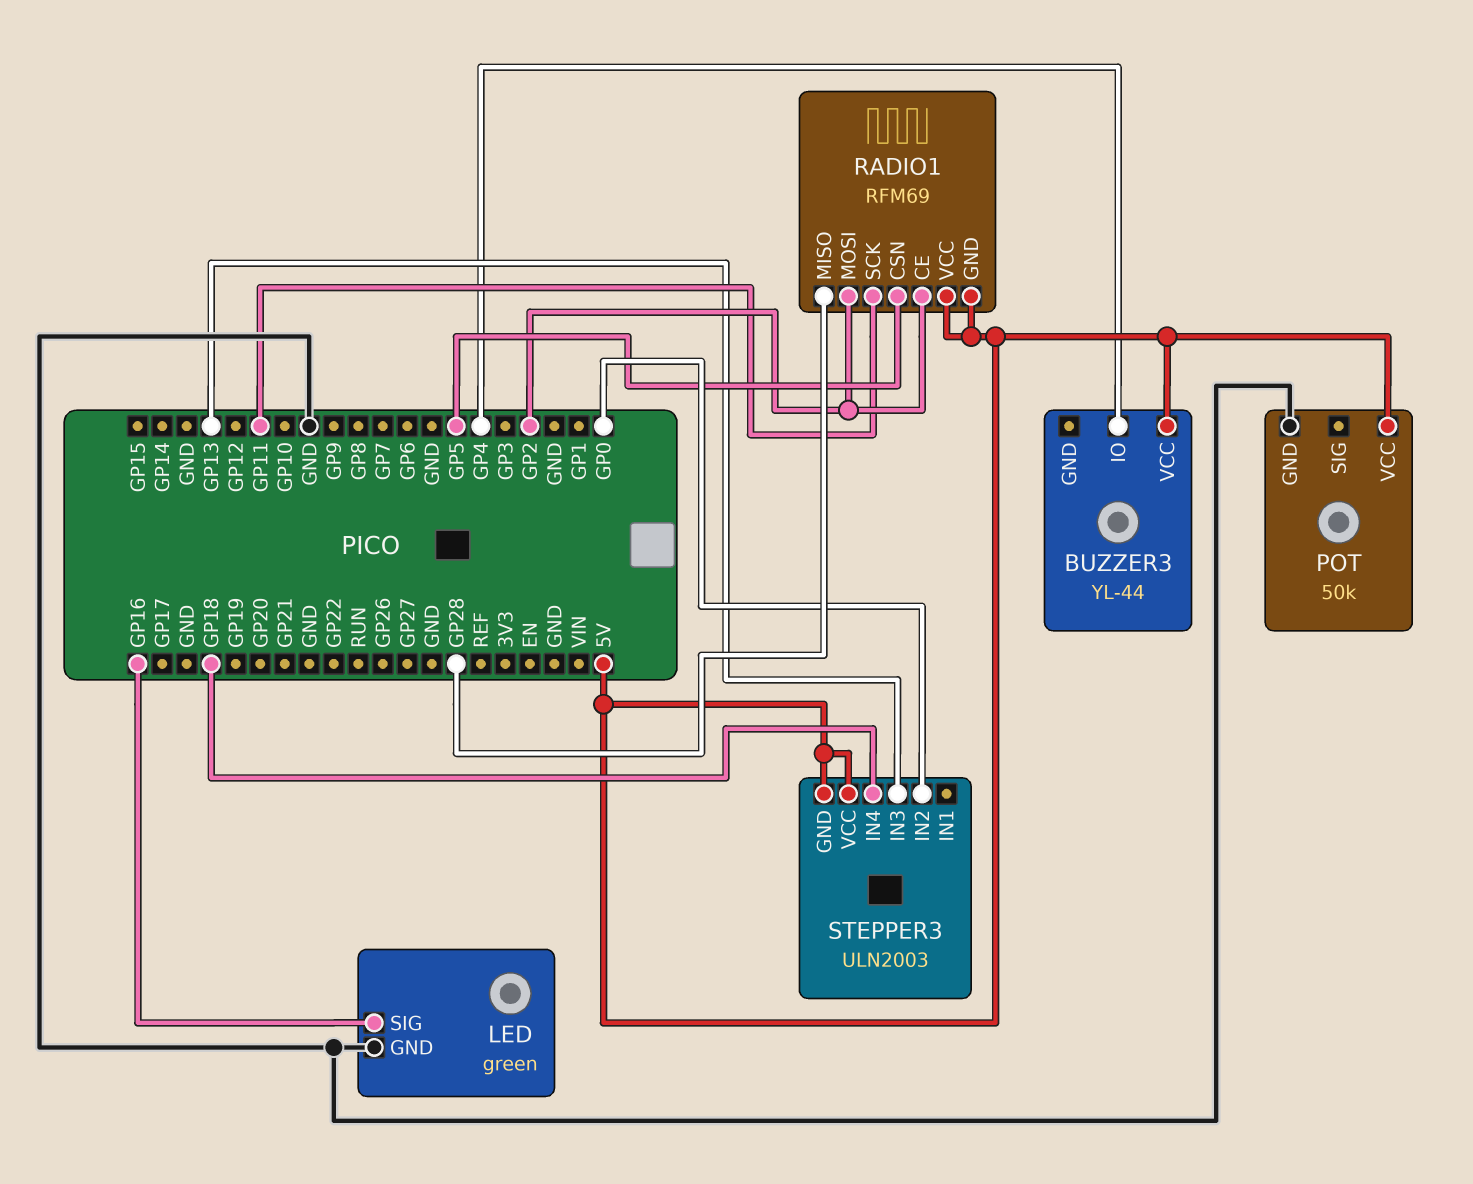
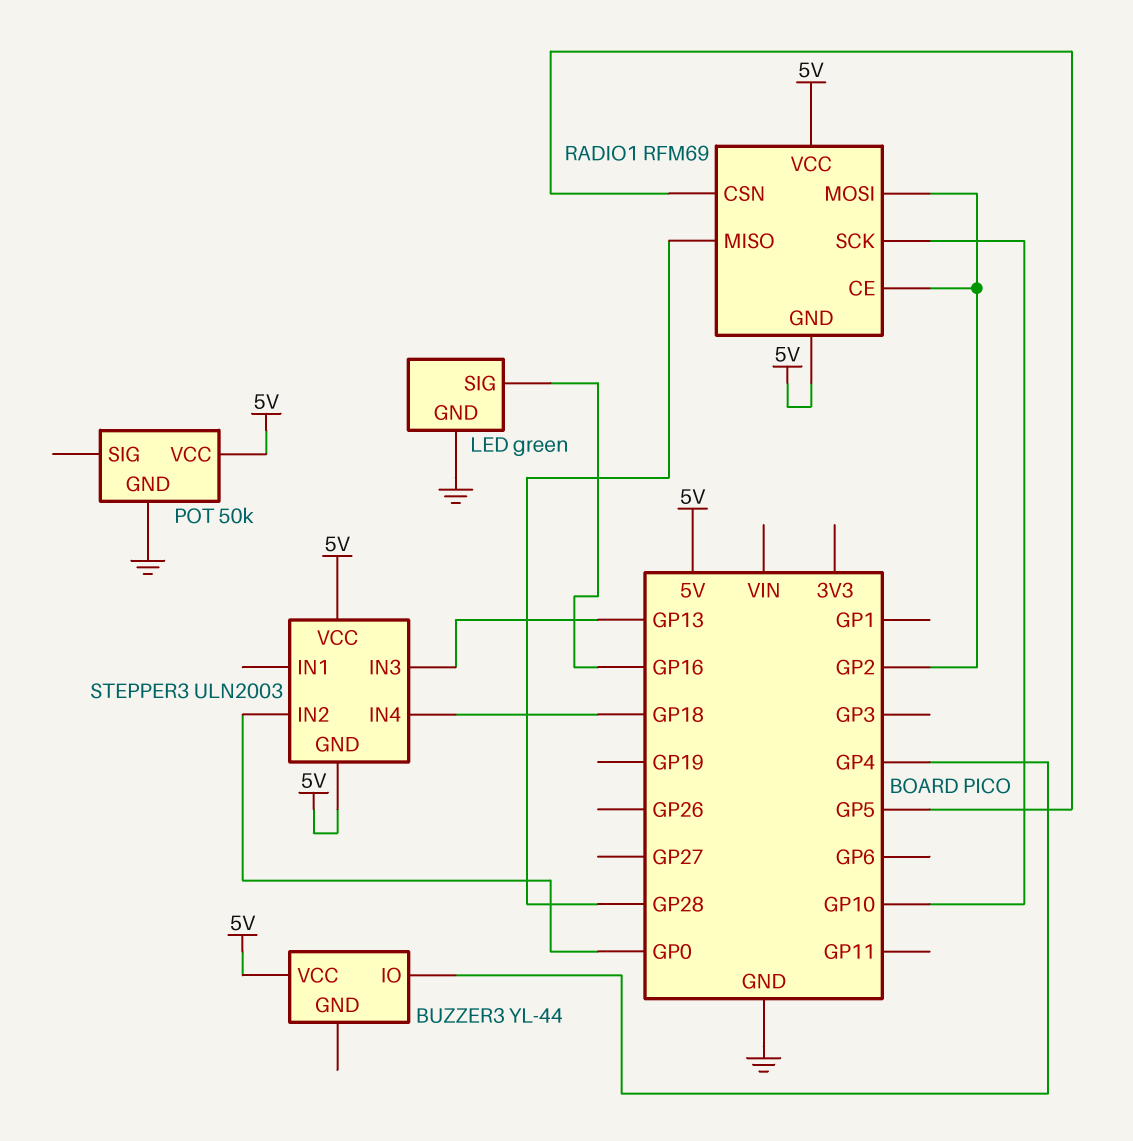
RADIO1 pin SCK: GP11 -> GP10

